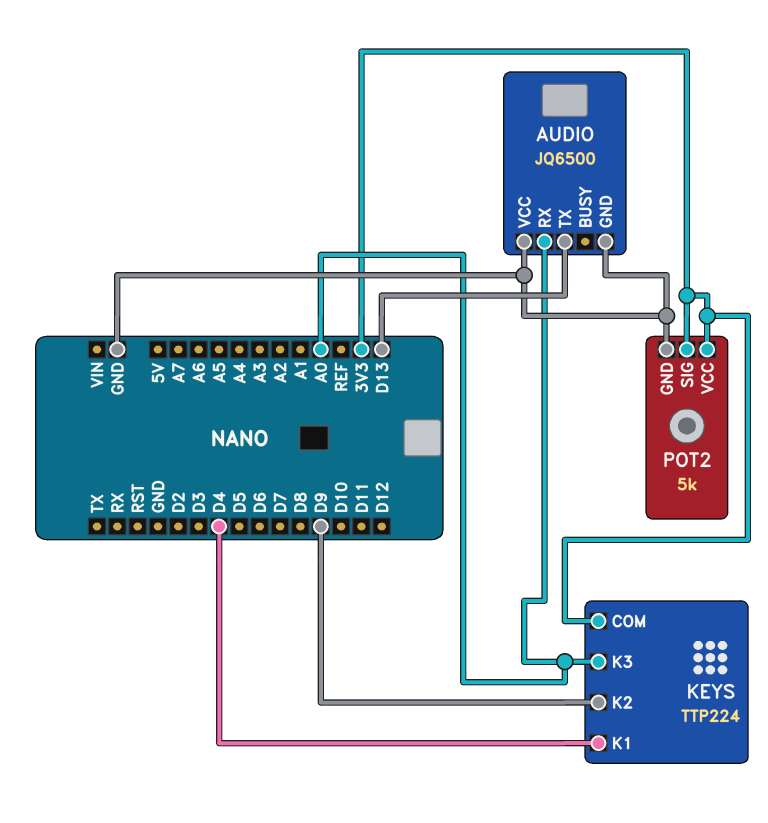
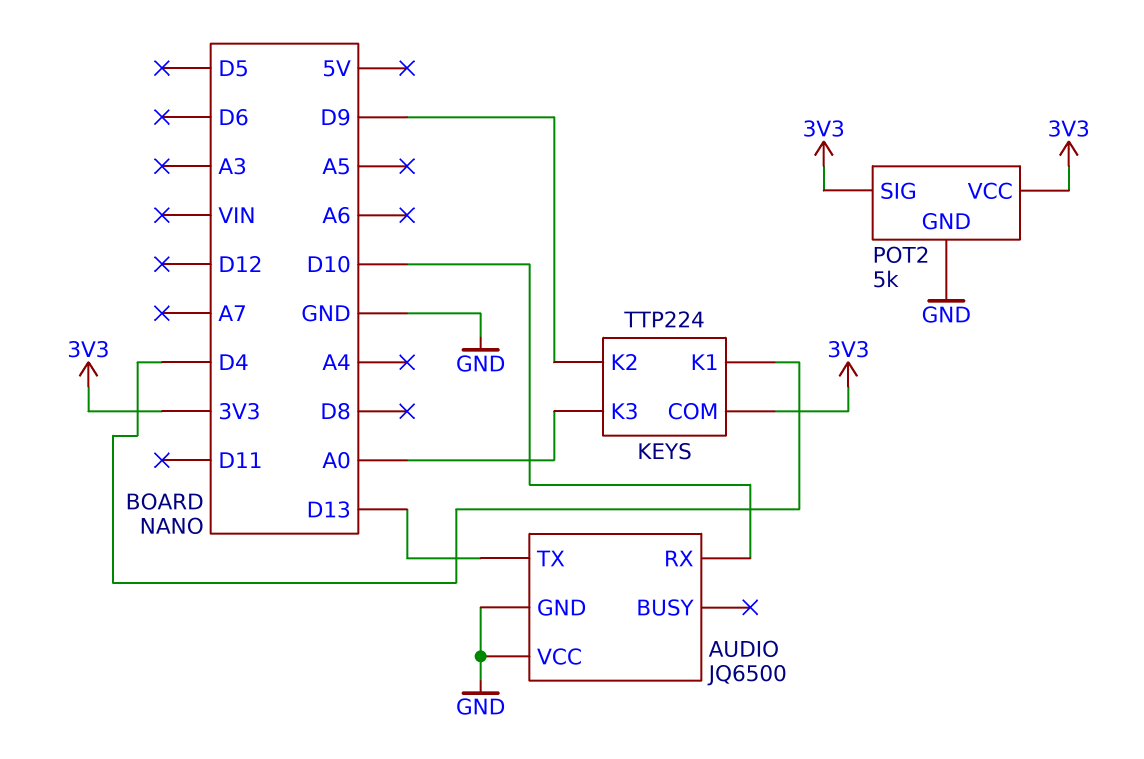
AUDIO pin RX: A0 -> D10

